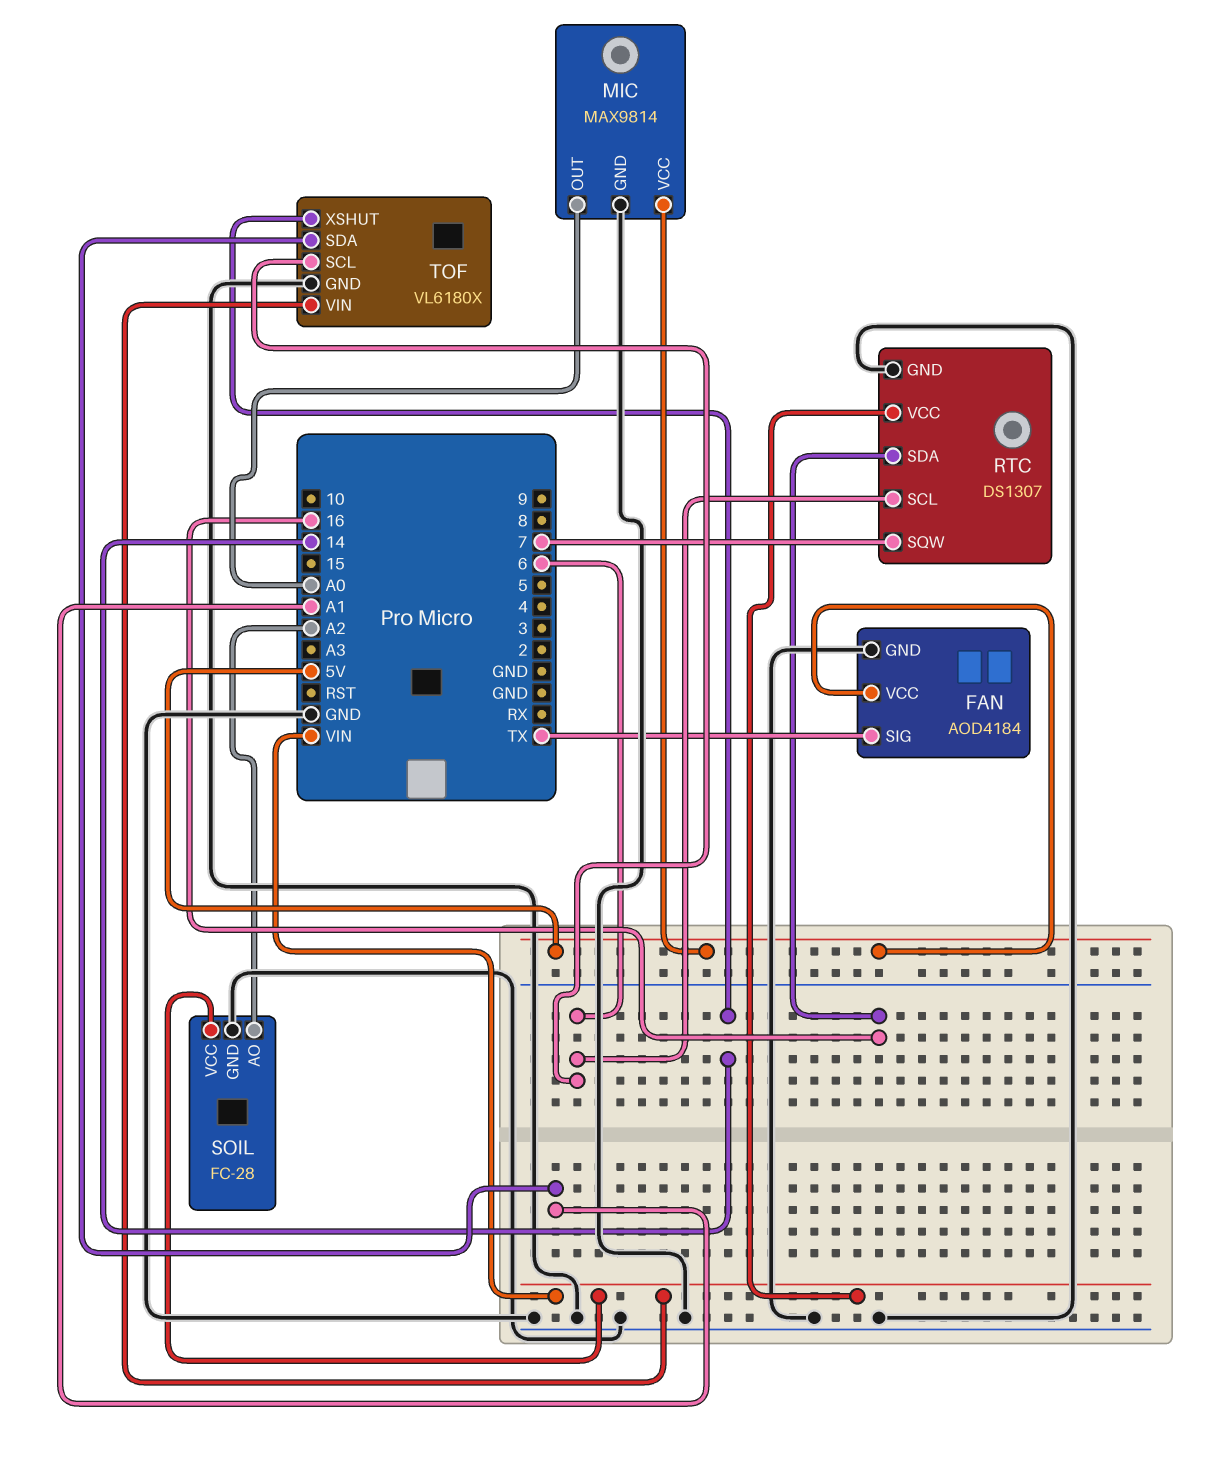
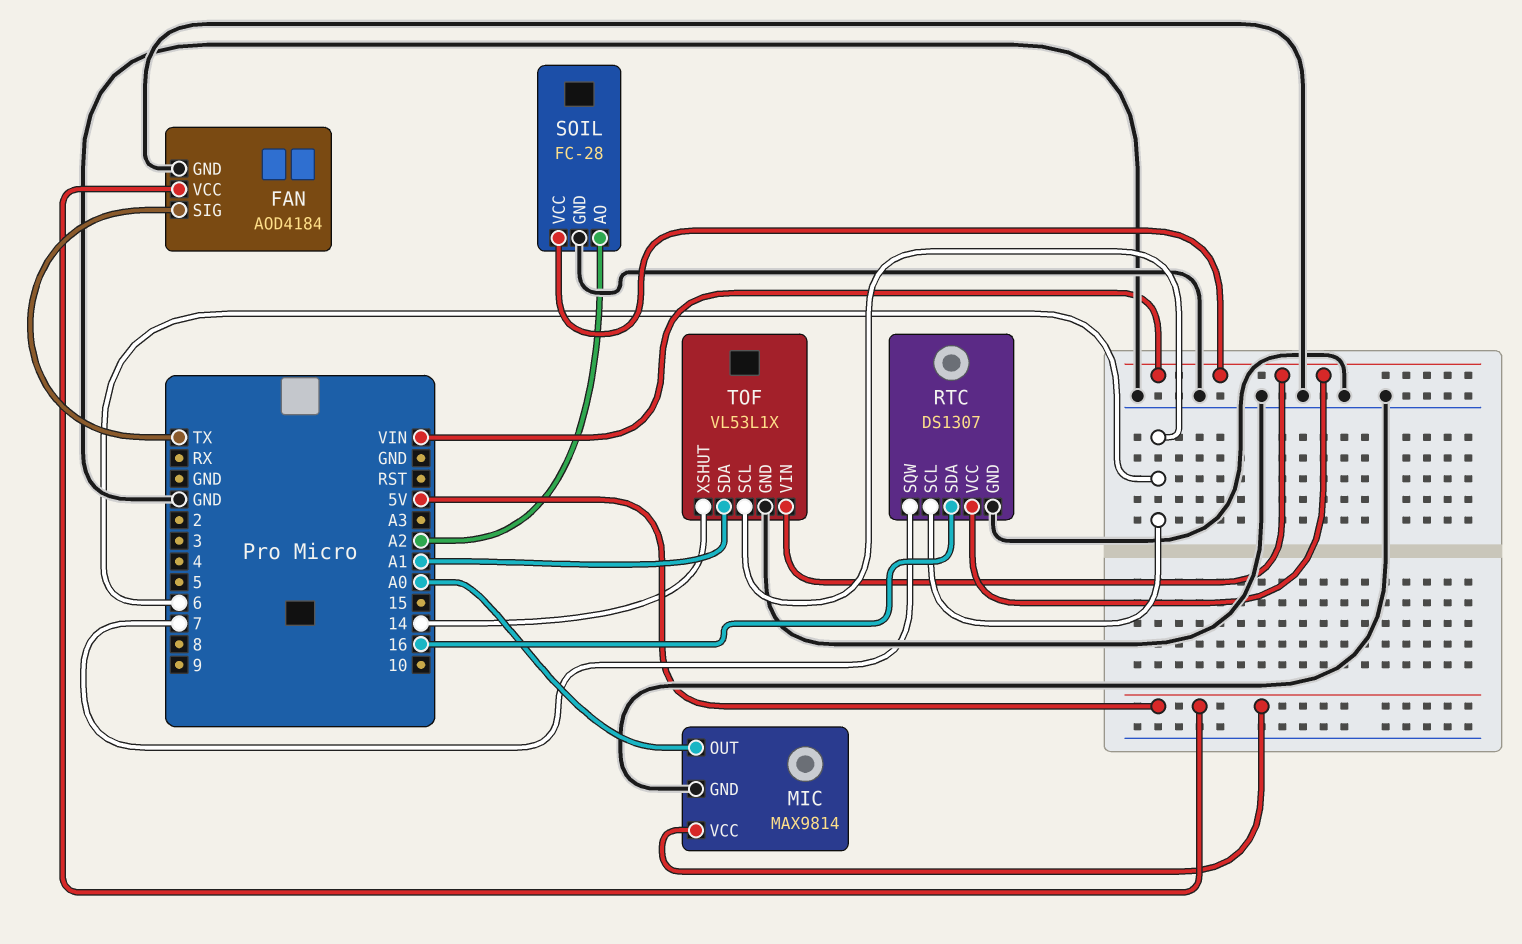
TOF: VL6180X -> VL53L1X

